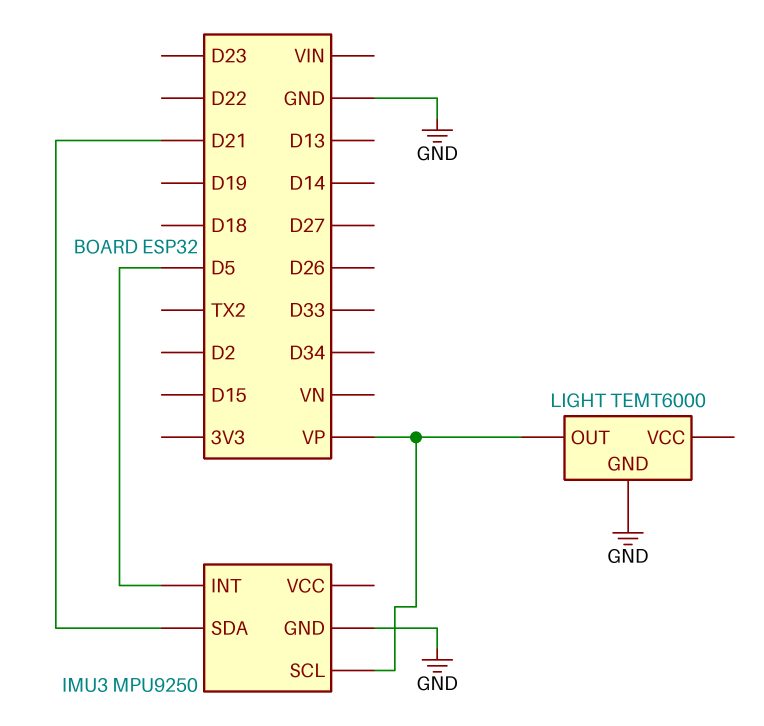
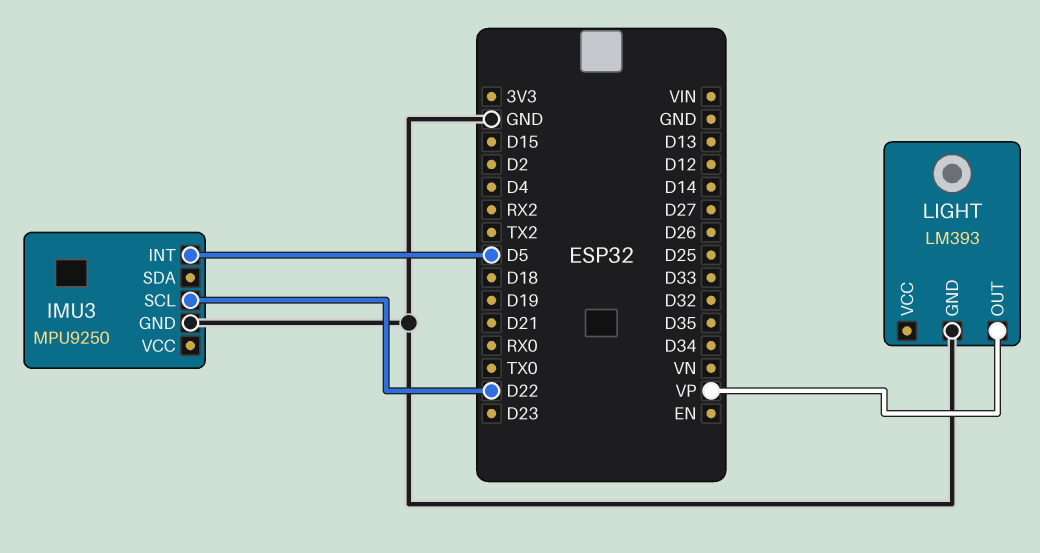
IMU3 pin SCL: VP -> D22
IMU3 pin SDA: D21 -> none
LIGHT: TEMT6000 -> LM393

